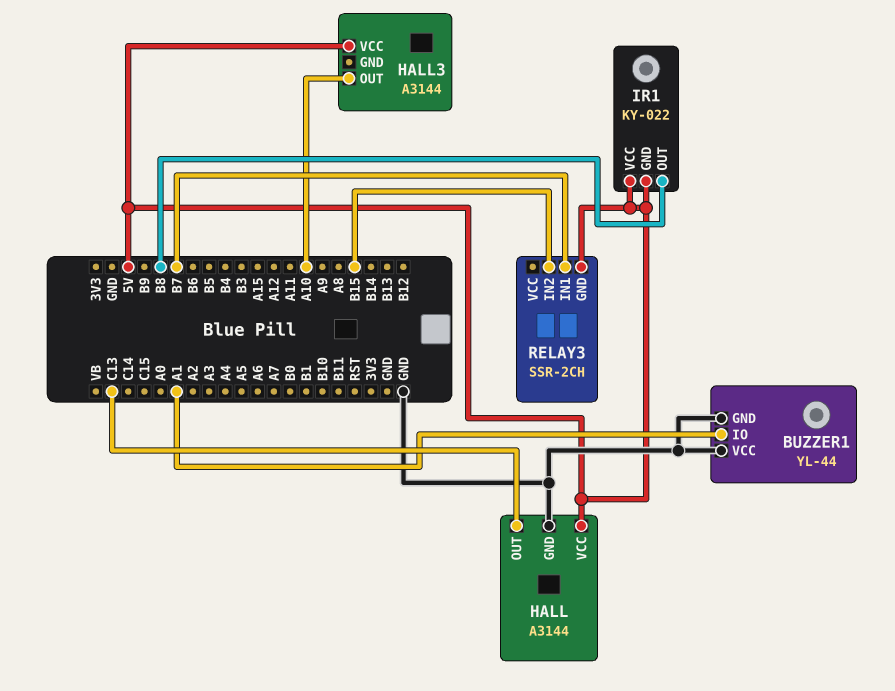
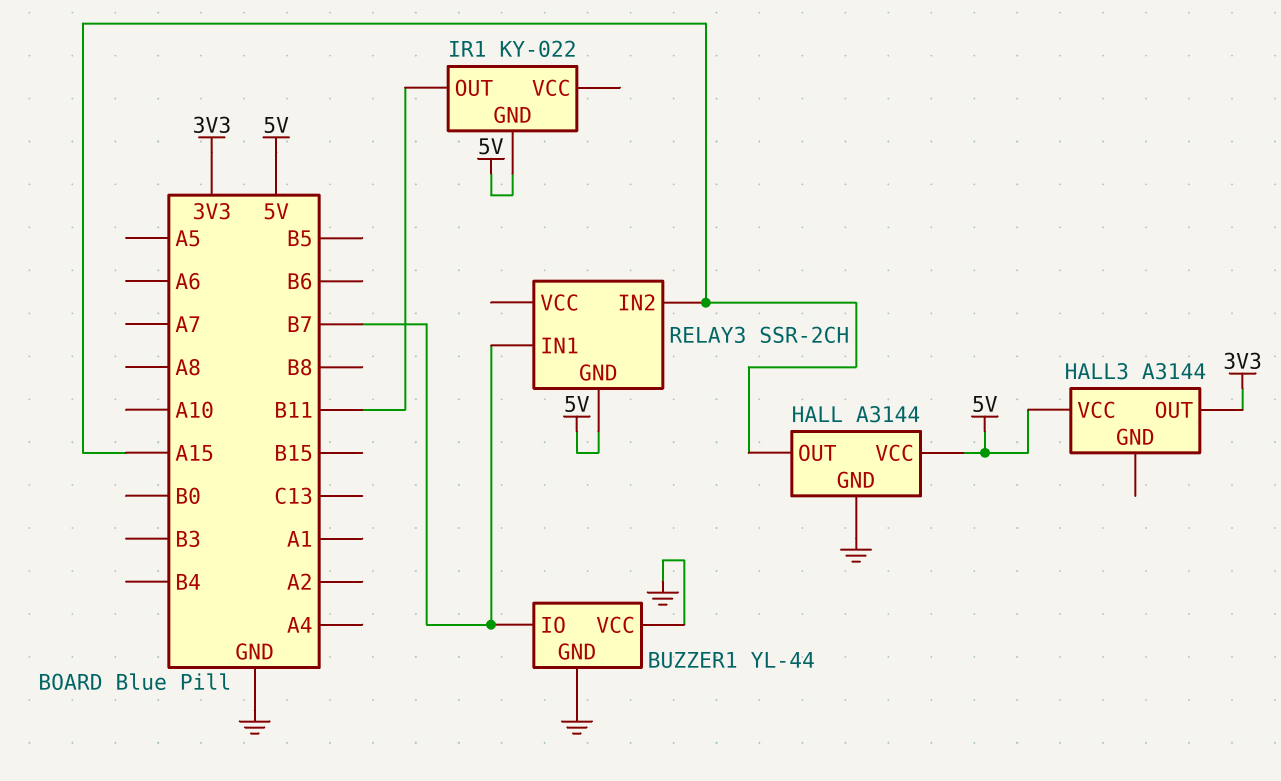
BUZZER1 pin IO: A1 -> B7
HALL pin OUT: C13 -> A15
HALL3 pin OUT: A10 -> 3V3
IR1 pin OUT: B8 -> B11
IR1 pin VCC: 5V -> none
RELAY3 pin IN2: B15 -> A15

